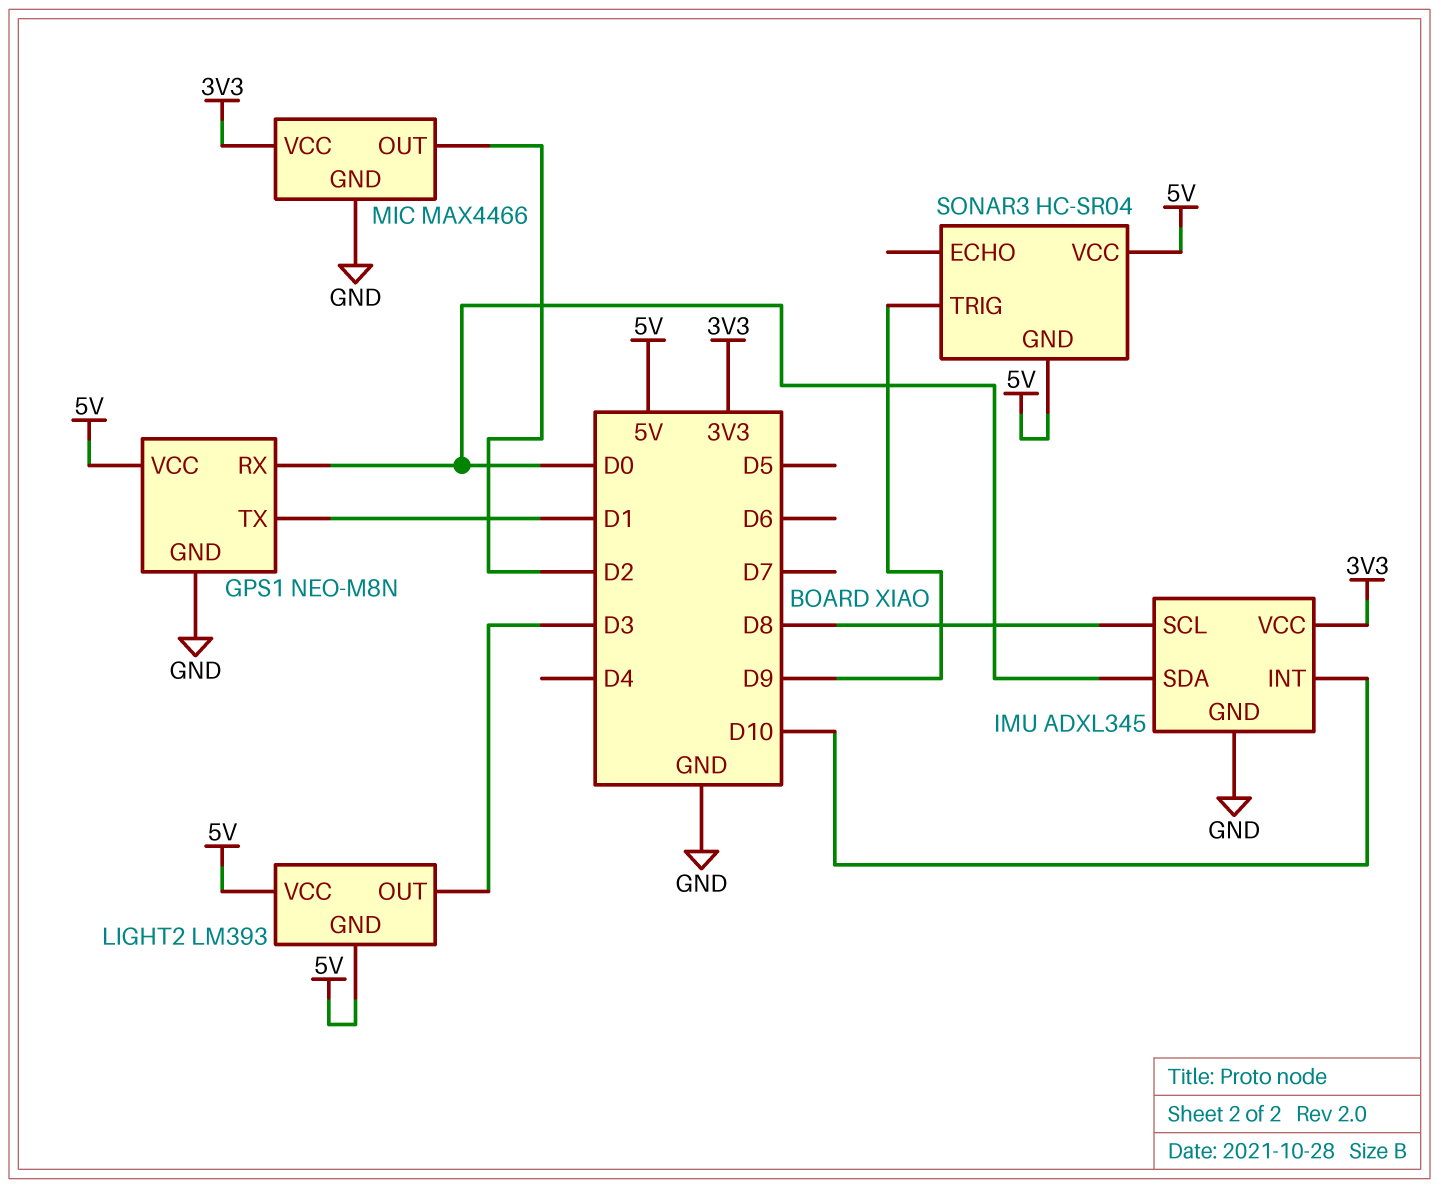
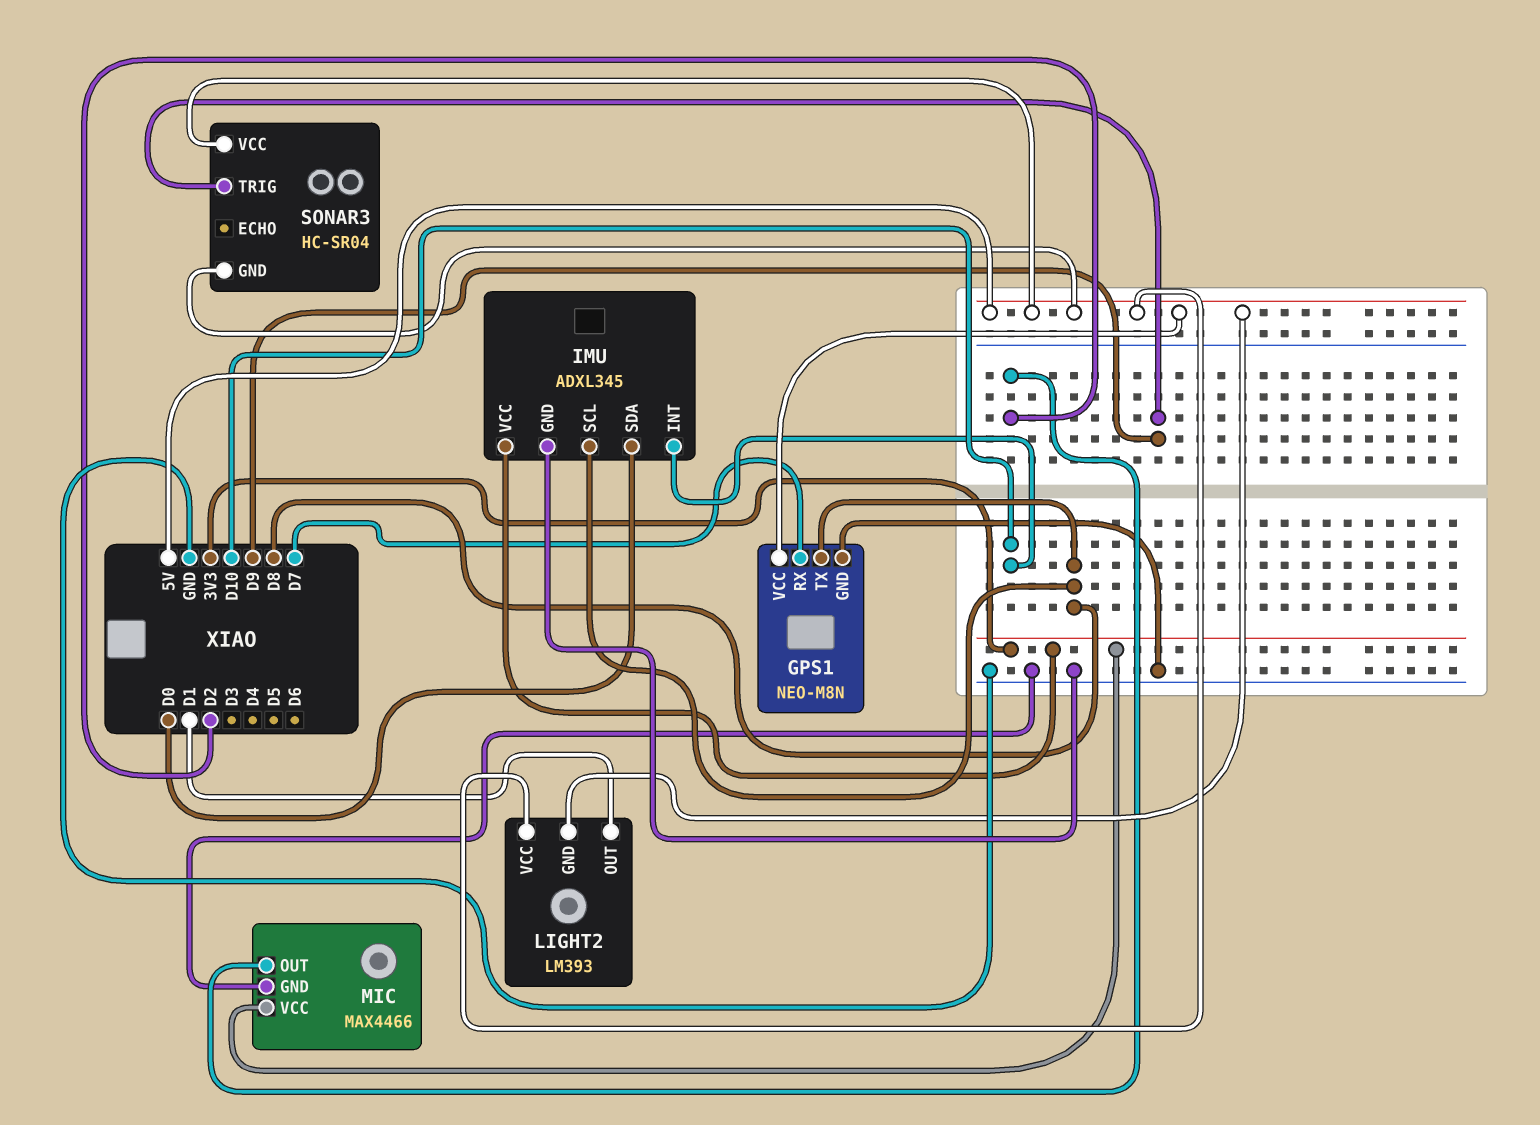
GPS1 pin RX: D0 -> D7
GPS1 pin TX: D1 -> D8
LIGHT2 pin OUT: D3 -> D1

